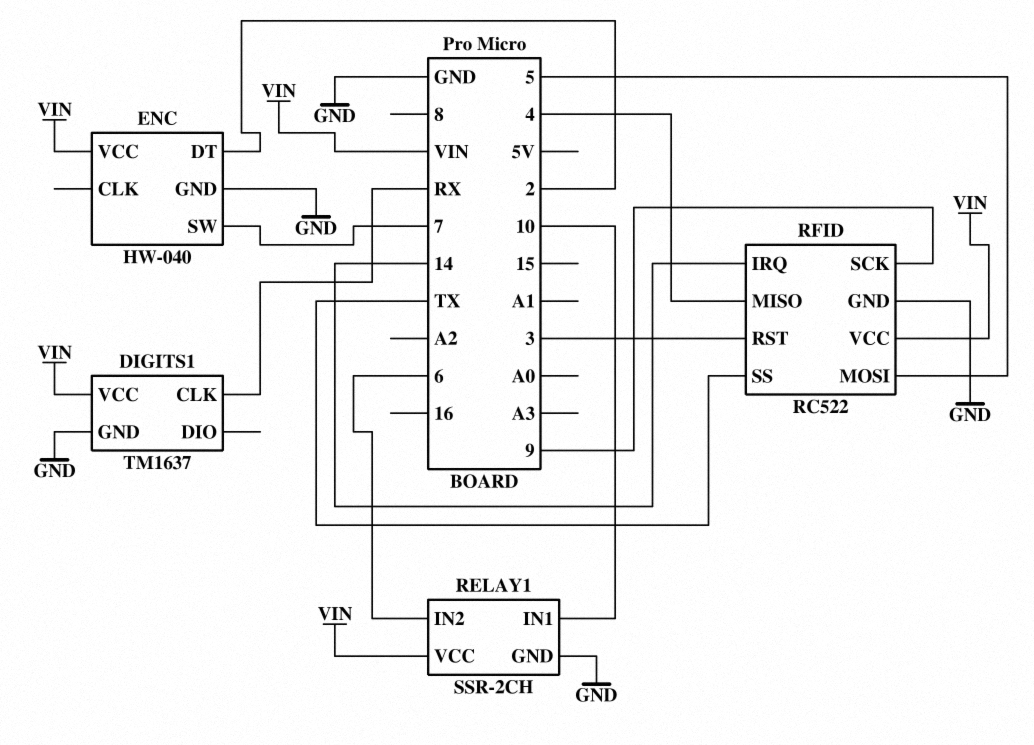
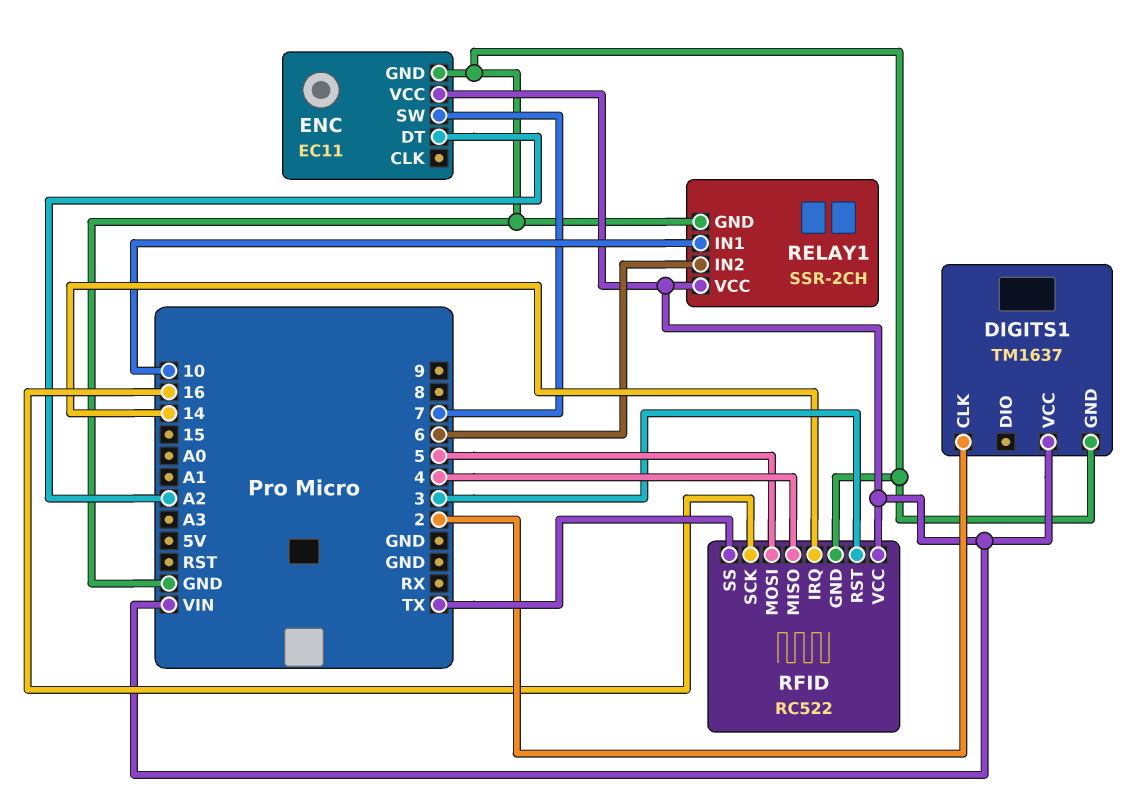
DIGITS1 pin CLK: RX -> 2
ENC: HW-040 -> EC11
ENC pin DT: 2 -> A2
RFID pin SCK: 9 -> 16

